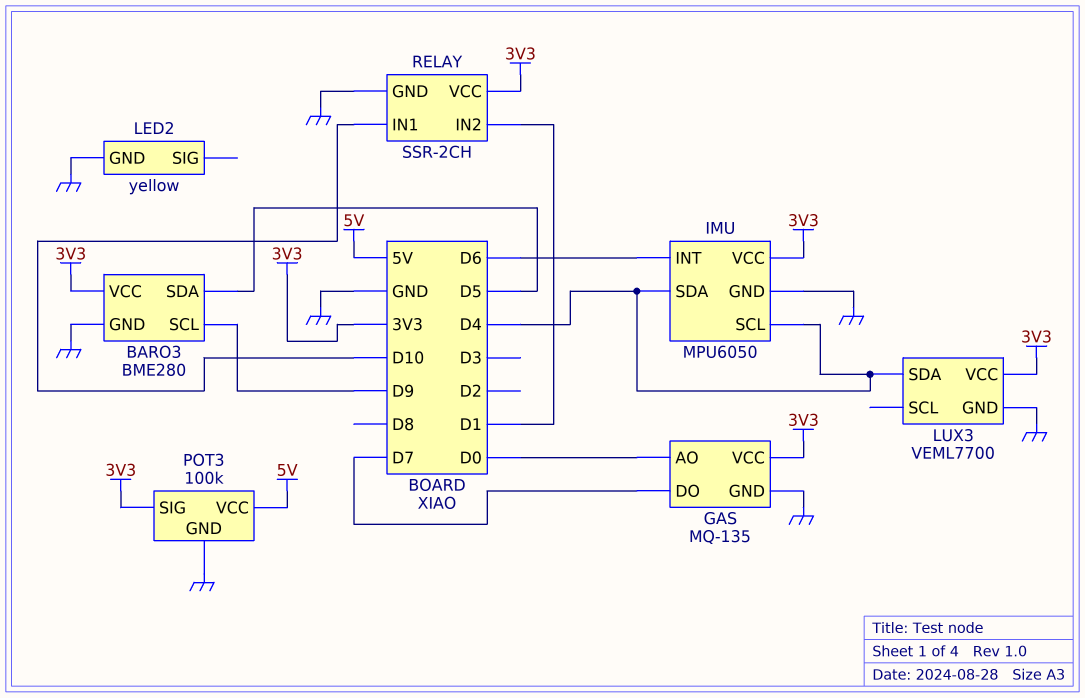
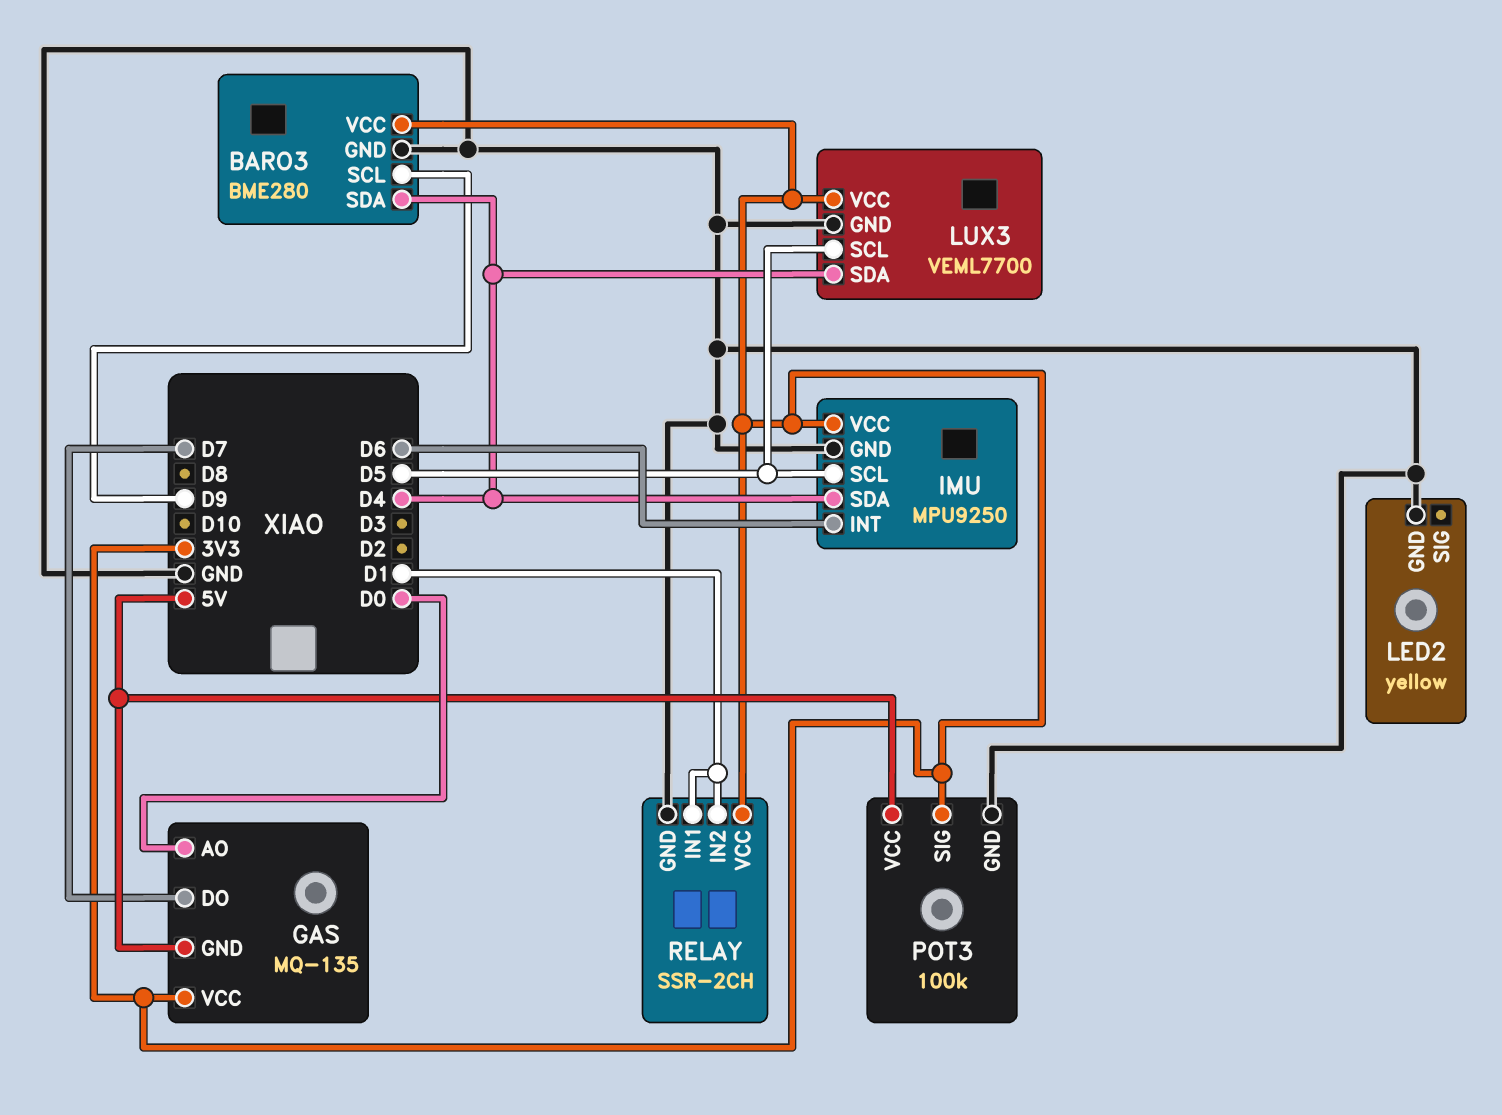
BARO3 pin SDA: D5 -> D4
GAS pin GND: GND -> 5V
IMU: MPU6050 -> MPU9250
IMU pin SCL: D4 -> D5
LUX3 pin SCL: none -> D5
RELAY pin IN1: D10 -> D1

